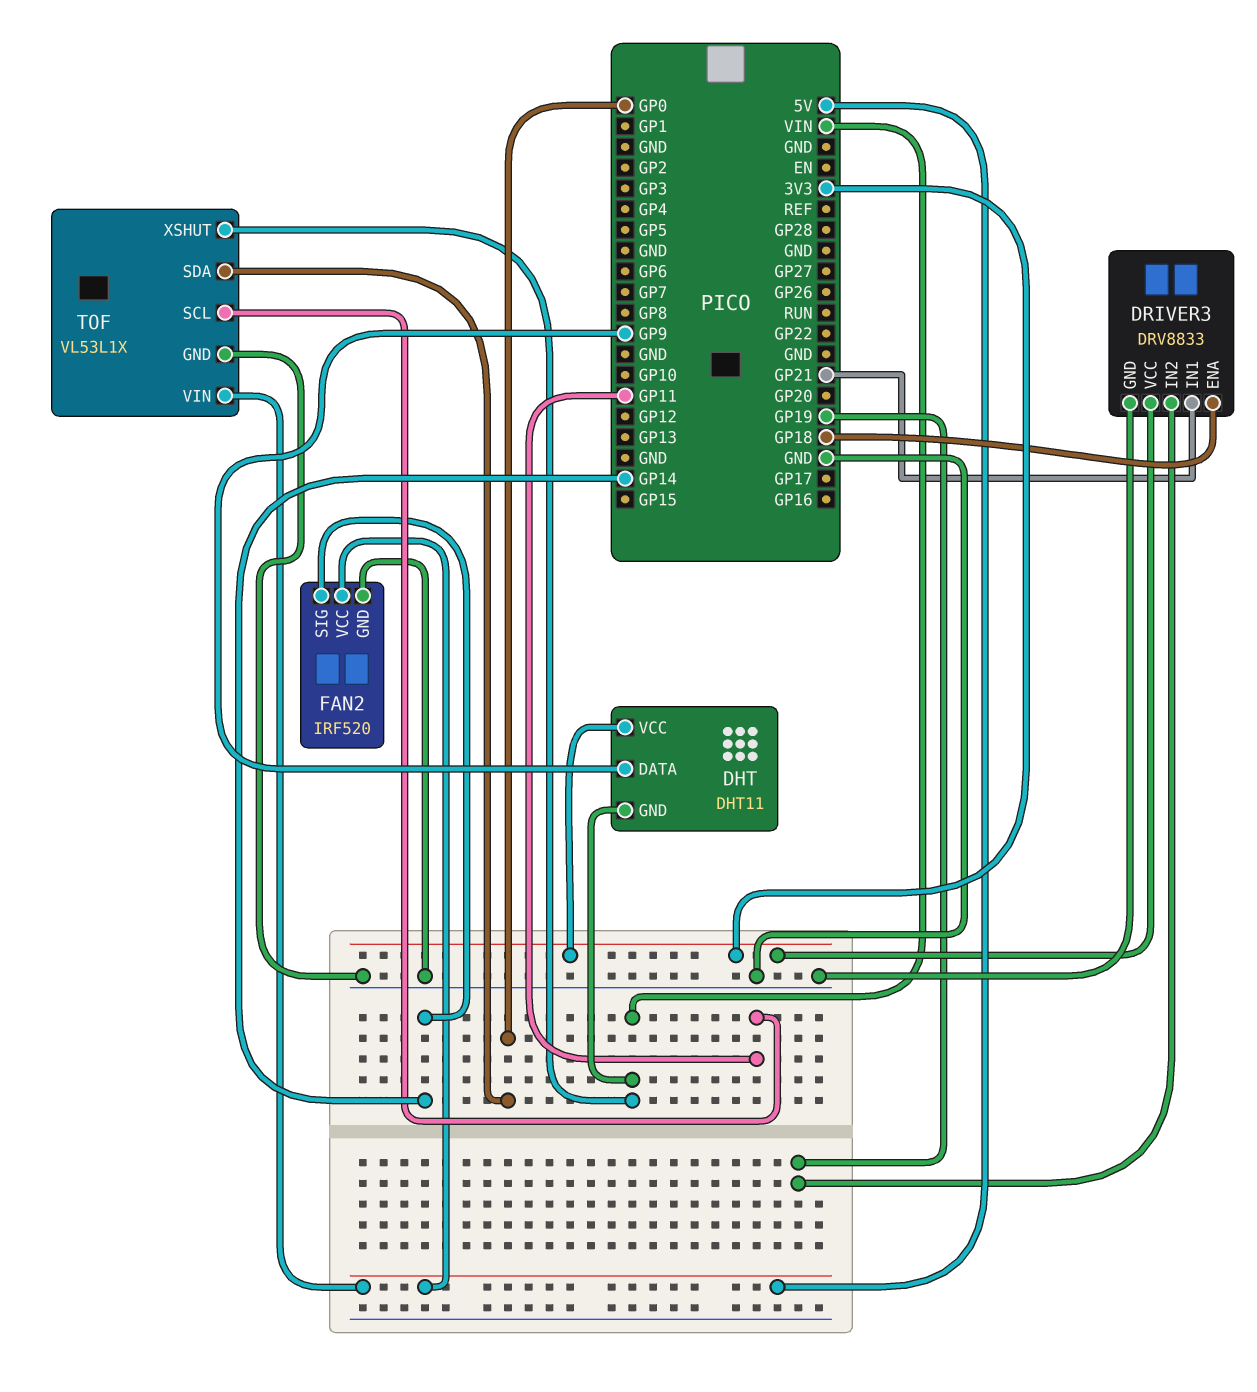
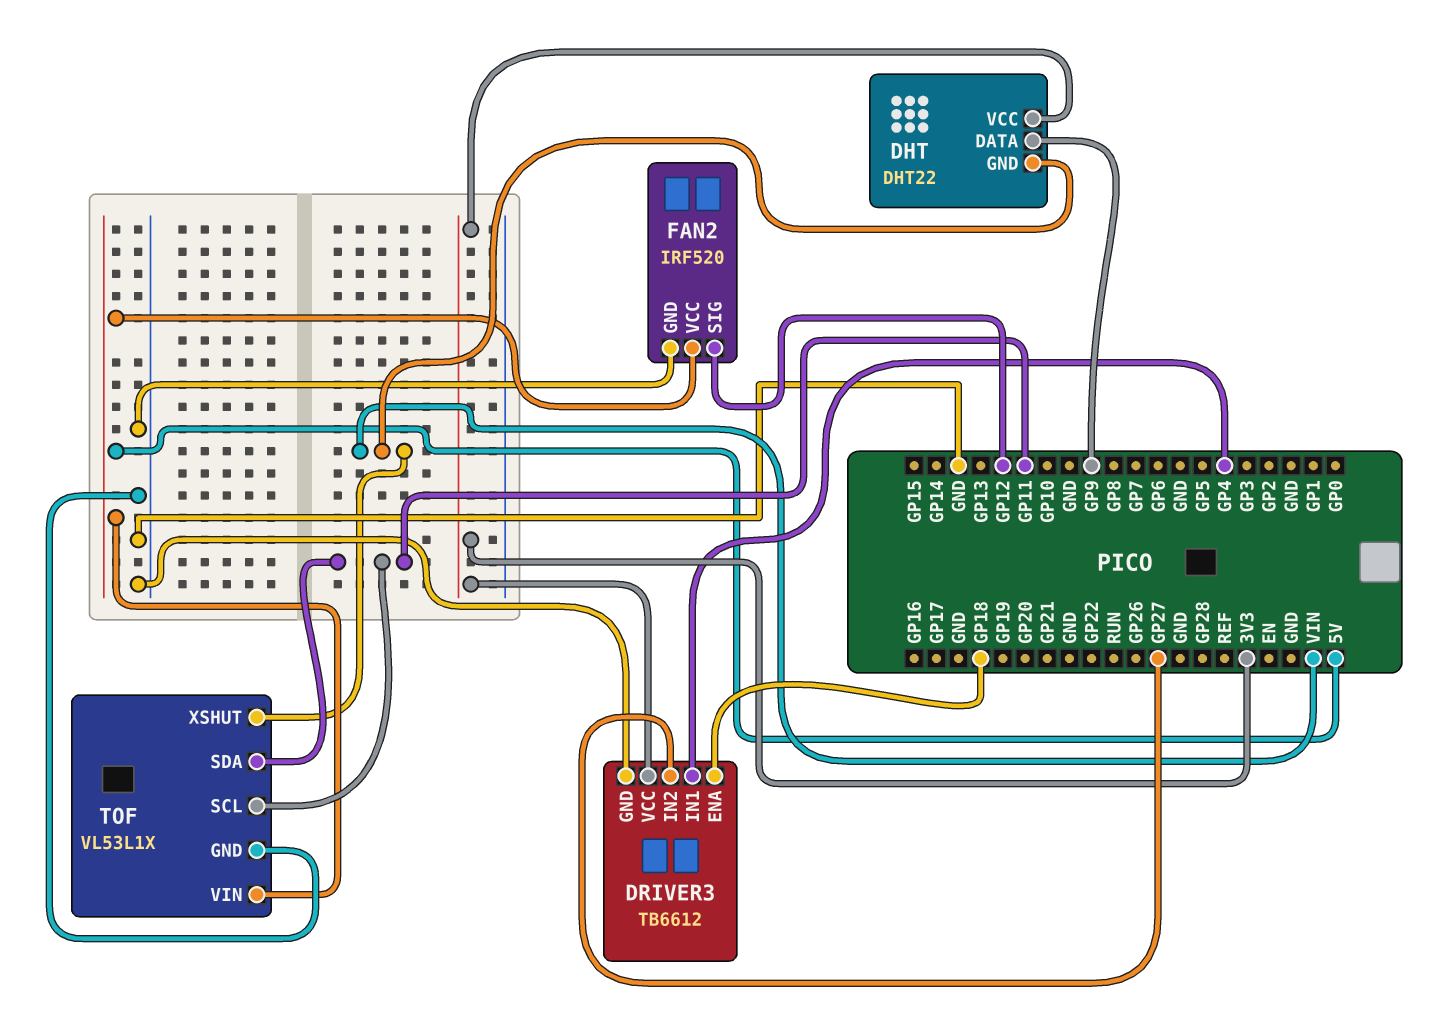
DHT: DHT11 -> DHT22
DRIVER3: DRV8833 -> TB6612
DRIVER3 pin IN1: GP21 -> GP4
DRIVER3 pin IN2: GP19 -> GP27
FAN2 pin SIG: GP14 -> GP12
TOF pin SDA: GP0 -> GP11

